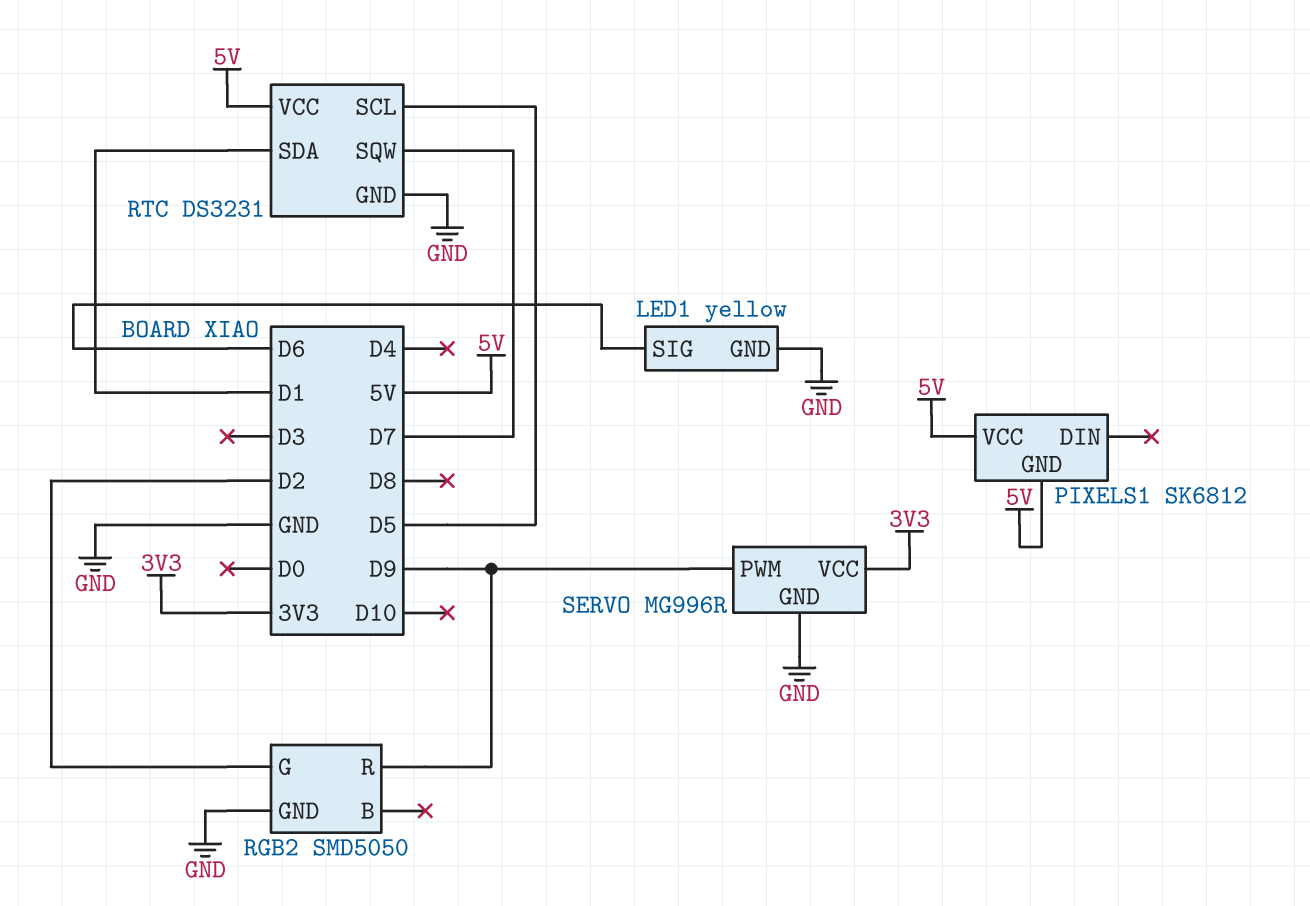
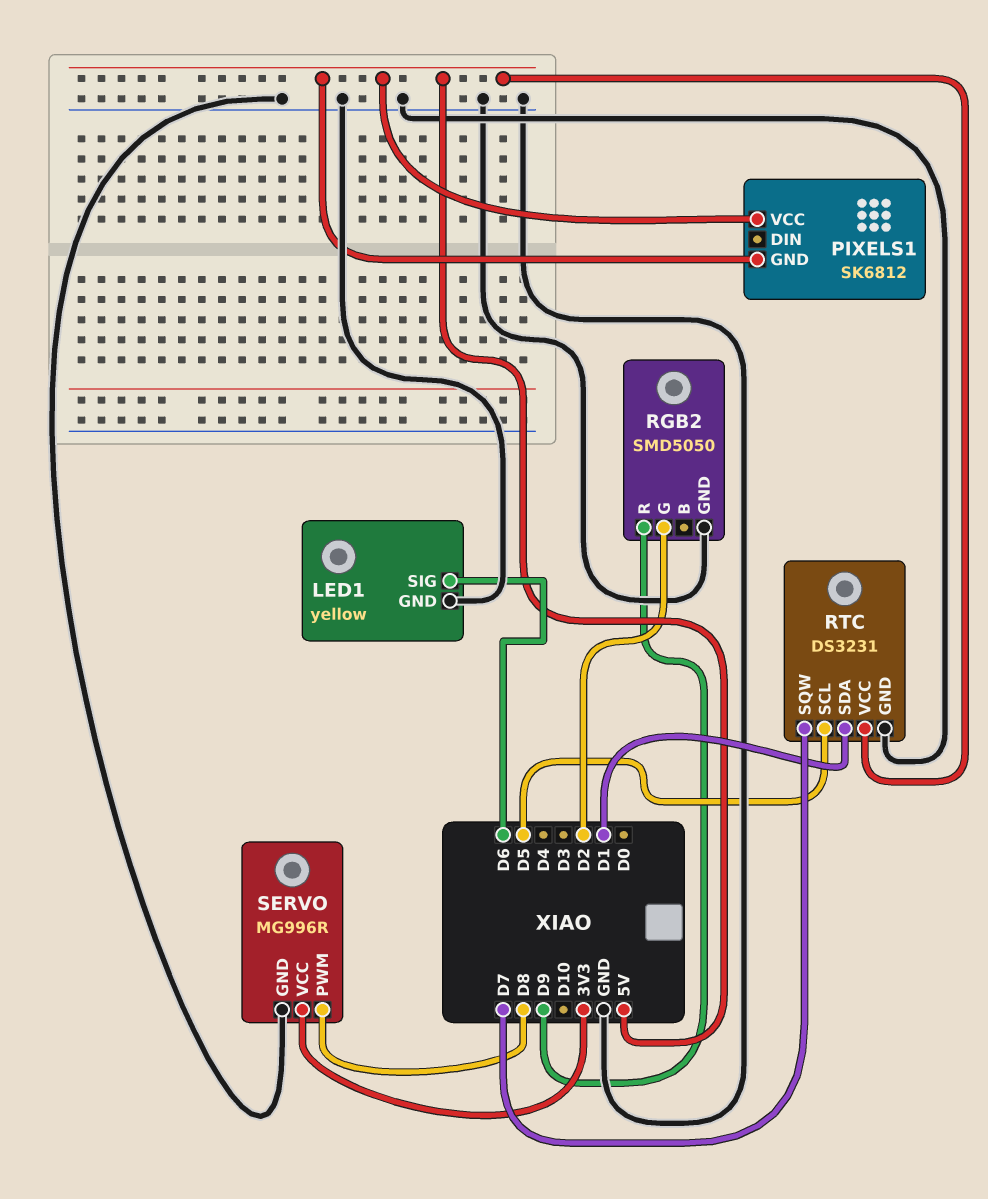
SERVO pin PWM: D9 -> D8

